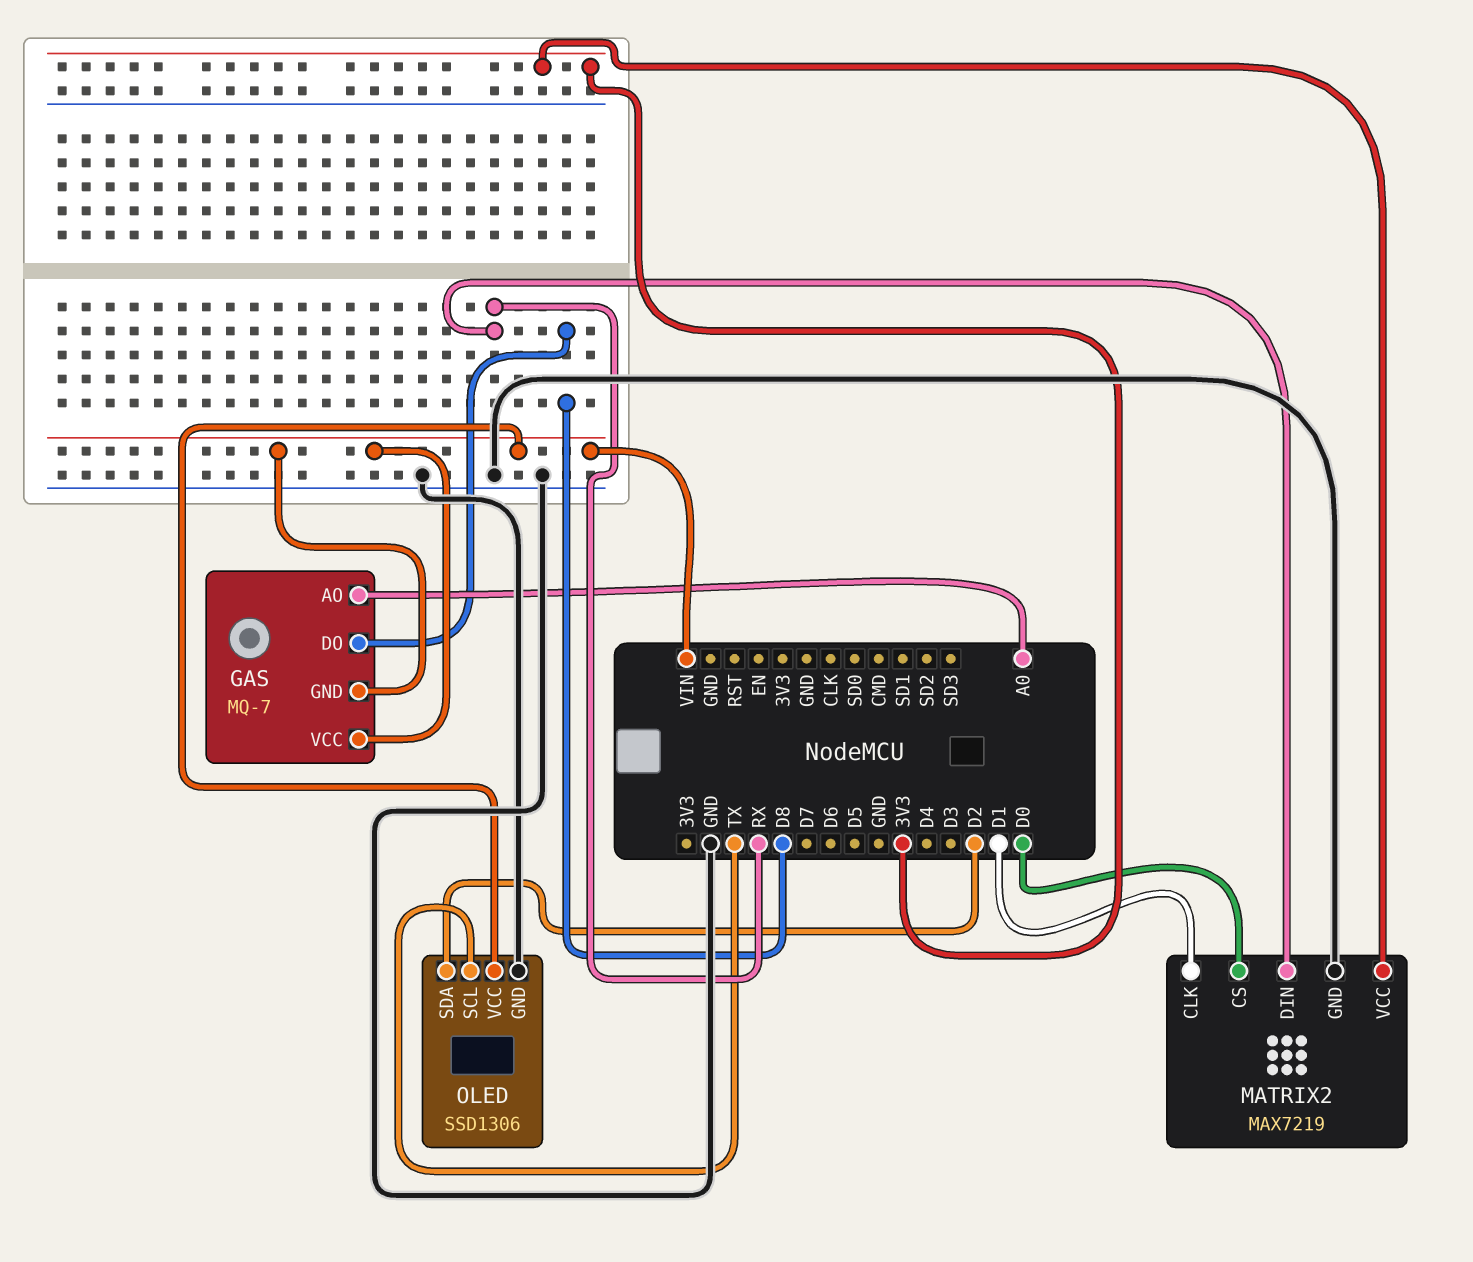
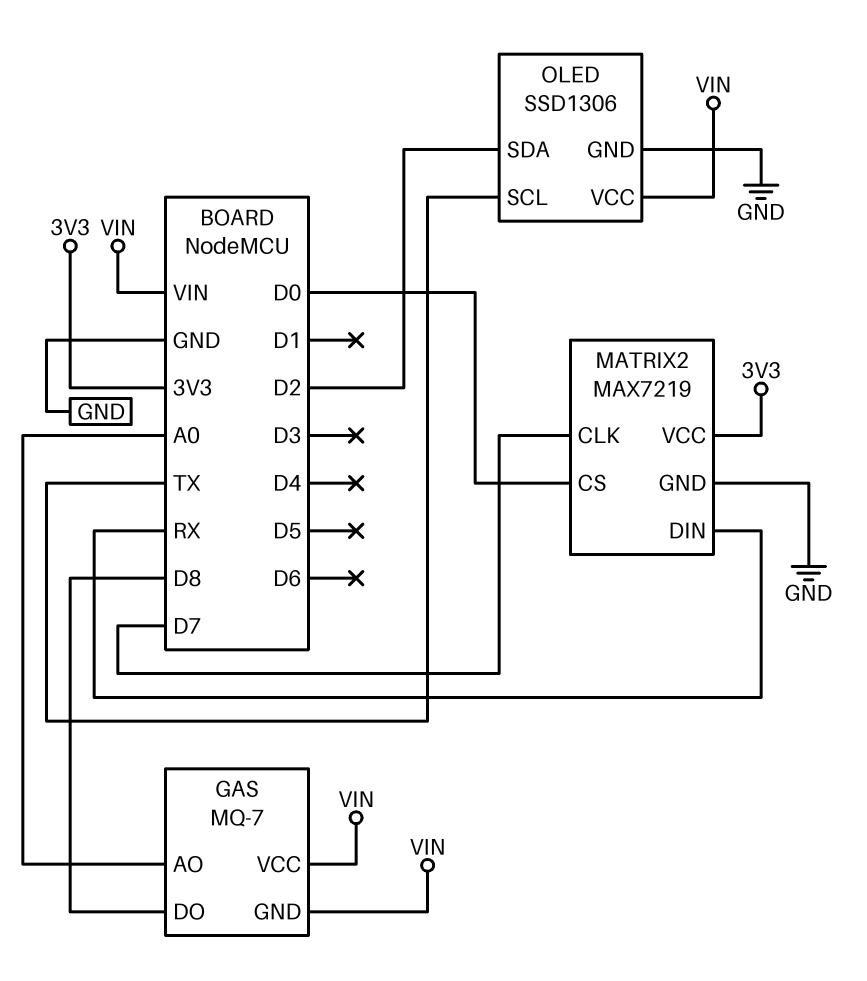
MATRIX2 pin CLK: D1 -> D7

